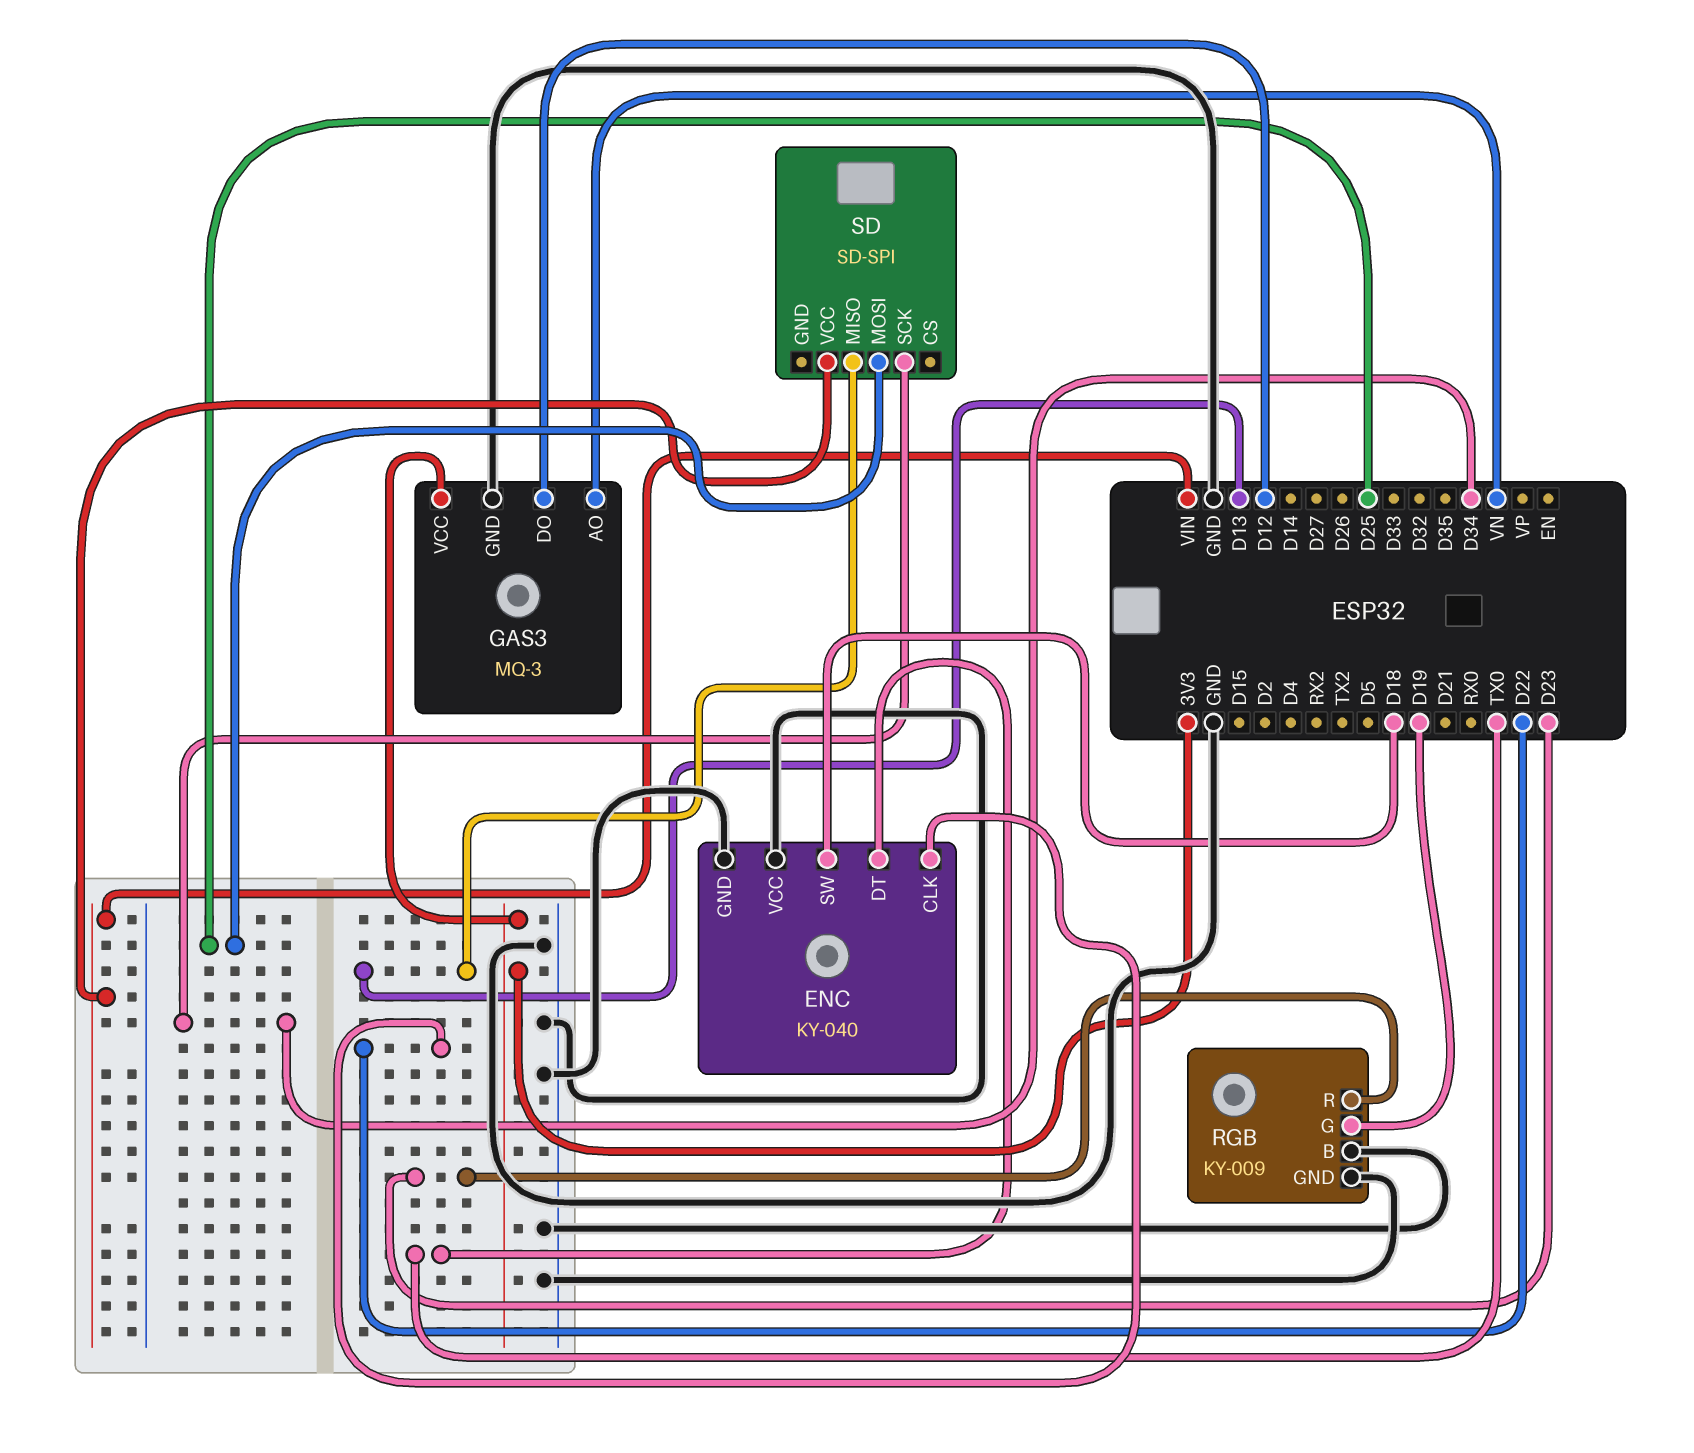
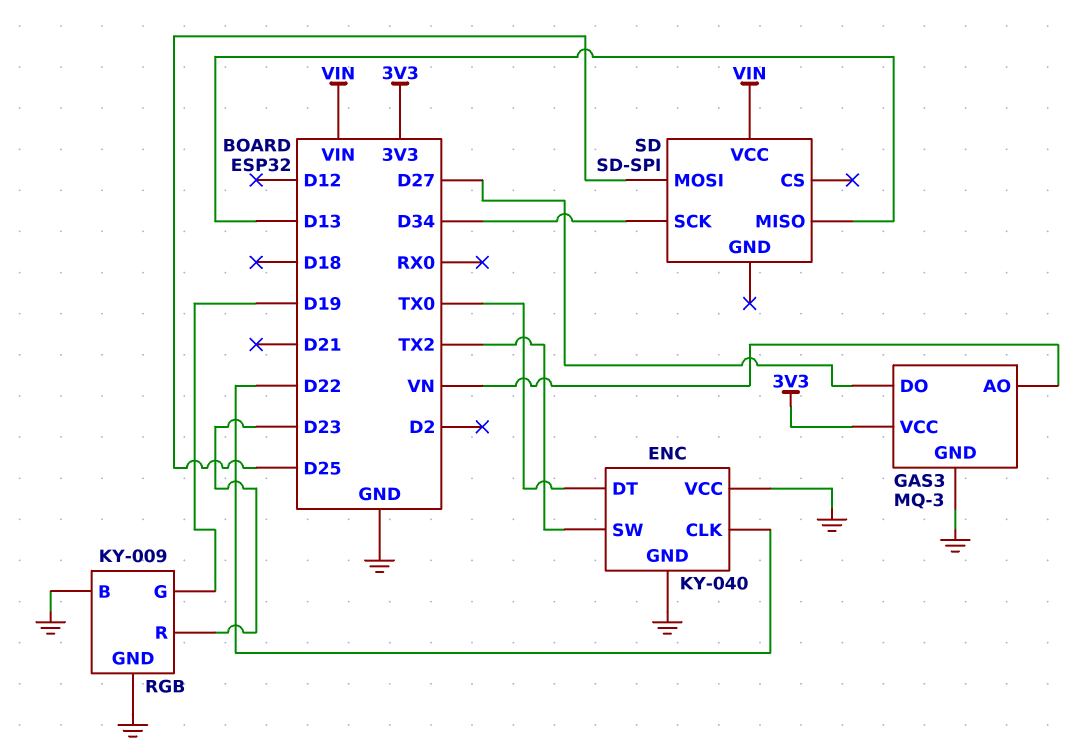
ENC pin SW: D18 -> TX2
GAS3 pin DO: D12 -> D27

